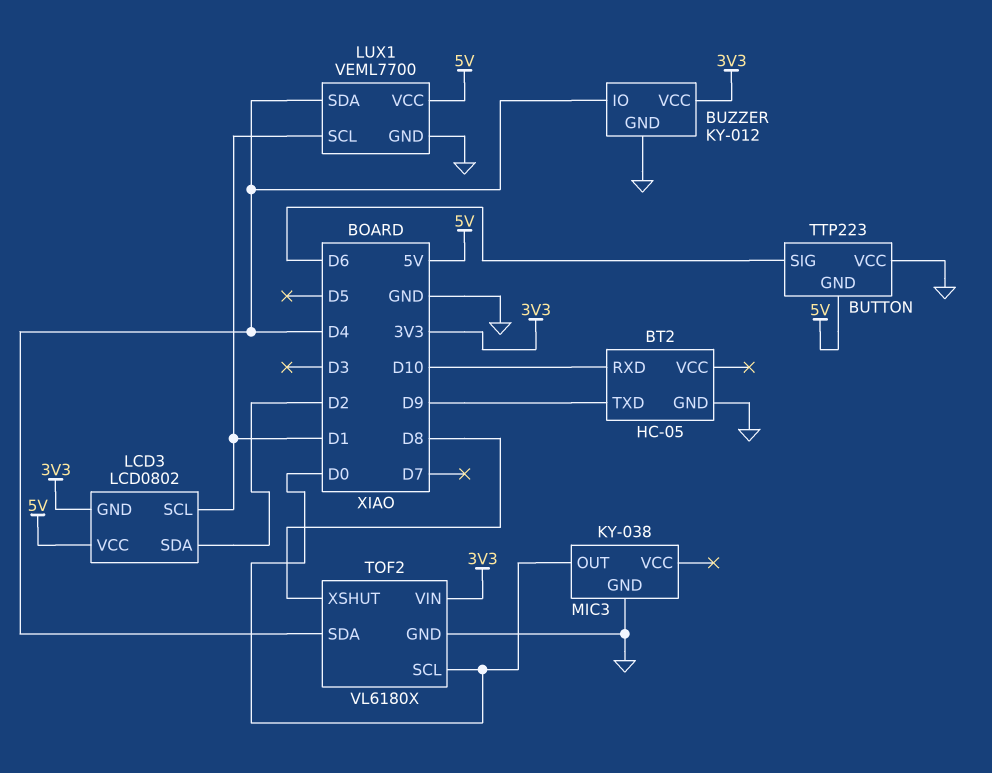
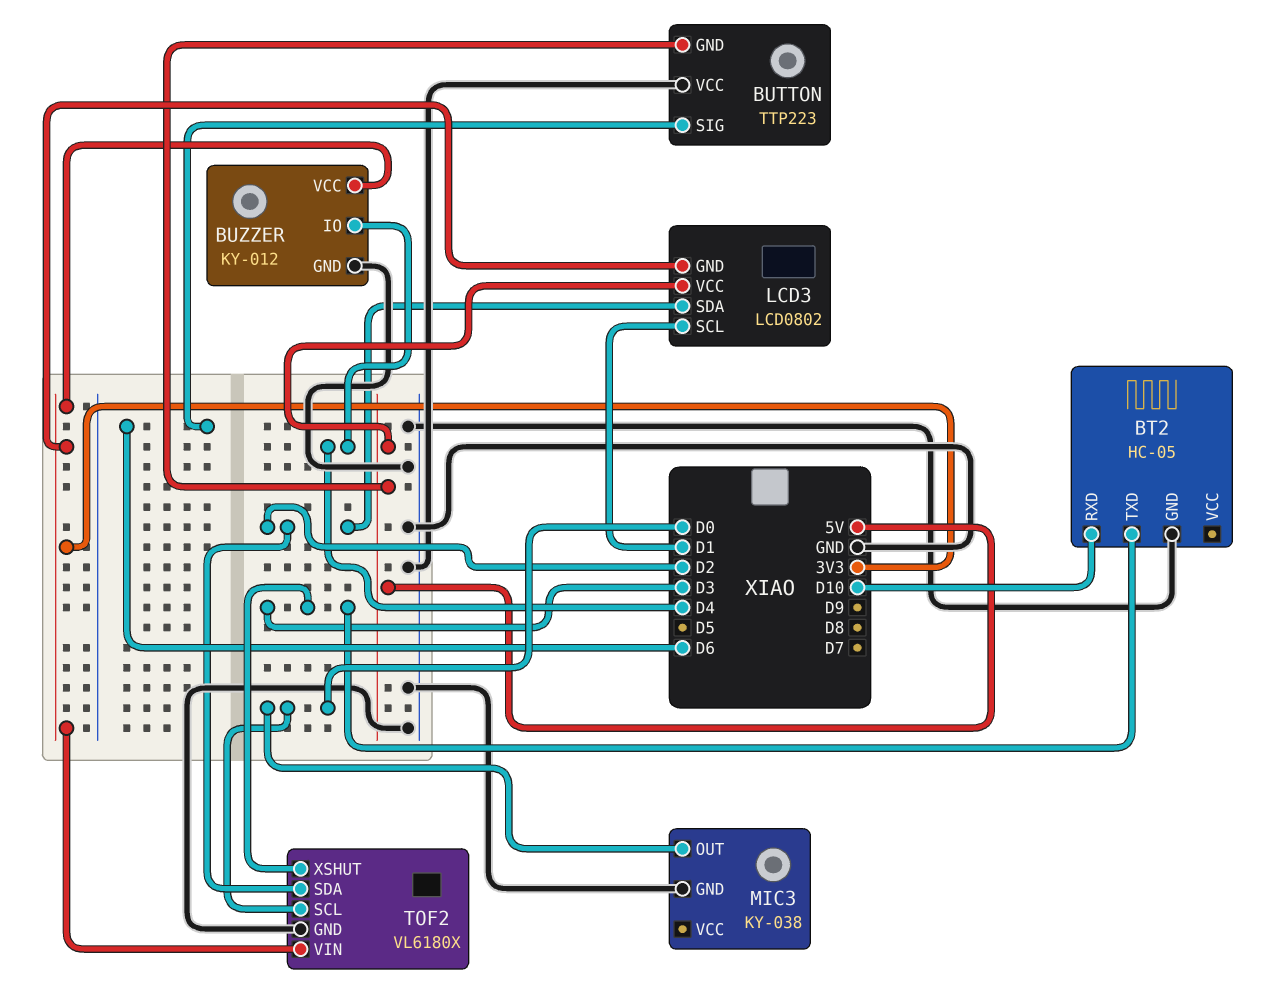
BT2 pin TXD: D9 -> D3
LUX1: VEML7700 -> none
LUX1 pin GND: GND -> none
LUX1 pin SCL: D1 -> none
LUX1 pin SDA: D4 -> none
LUX1 pin VCC: 5V -> none
TOF2 pin SDA: D4 -> D2
TOF2 pin XSHUT: D8 -> D3

